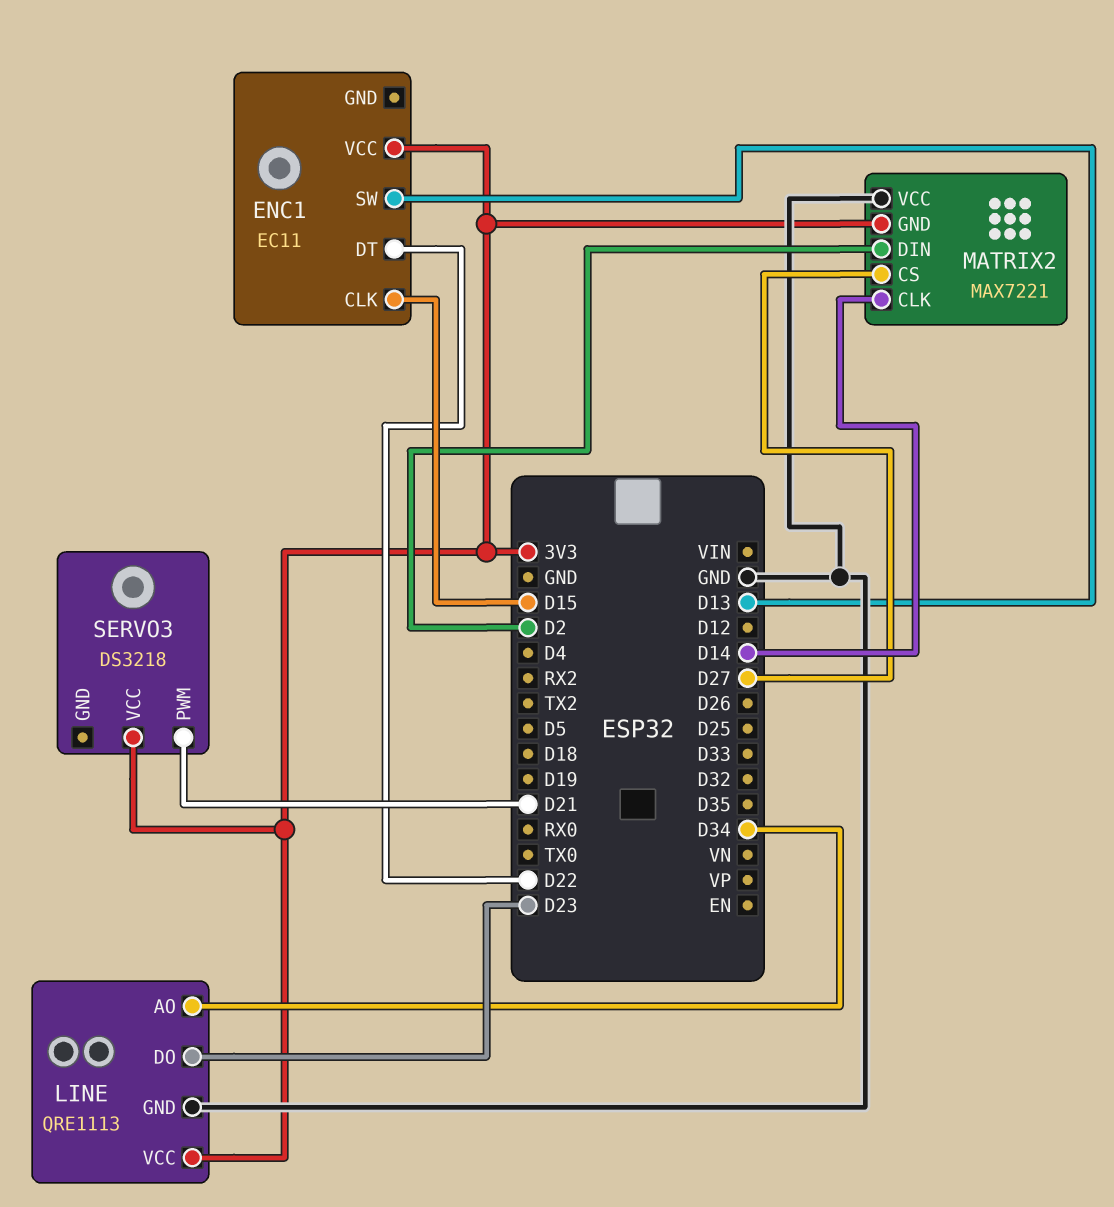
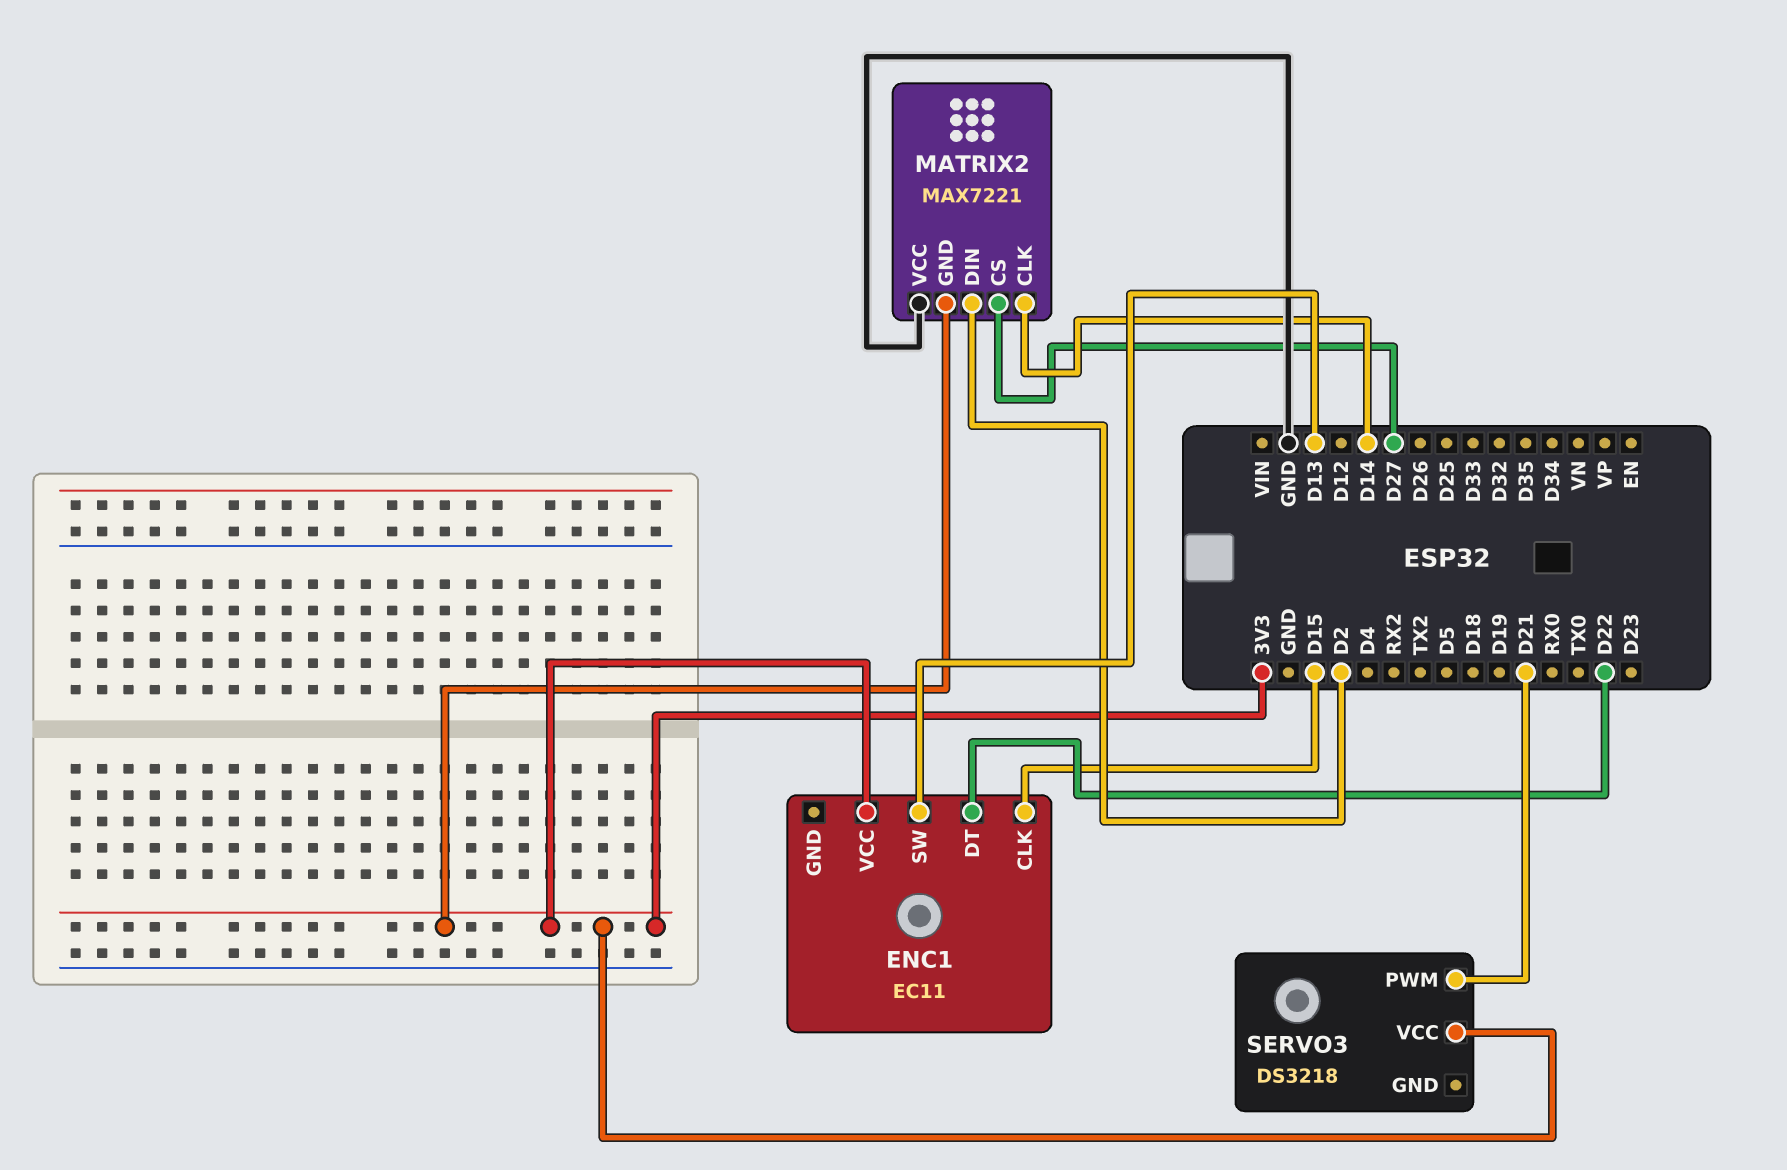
LINE: QRE1113 -> none
LINE pin AO: D34 -> none
LINE pin DO: D23 -> none
LINE pin GND: GND -> none
LINE pin VCC: 3V3 -> none

